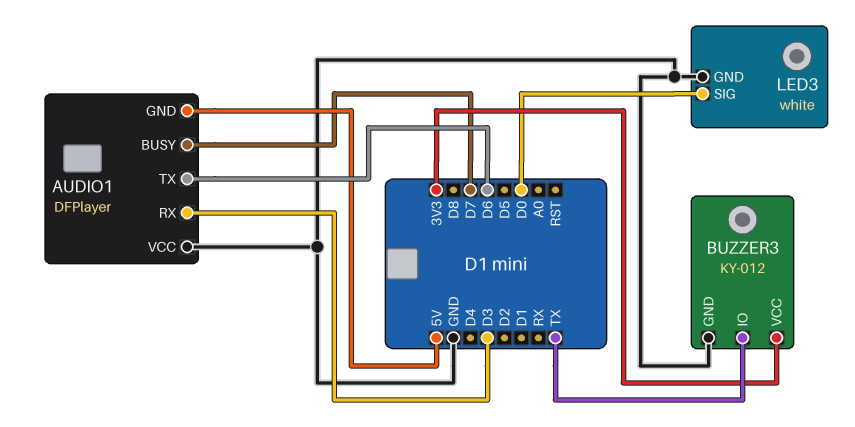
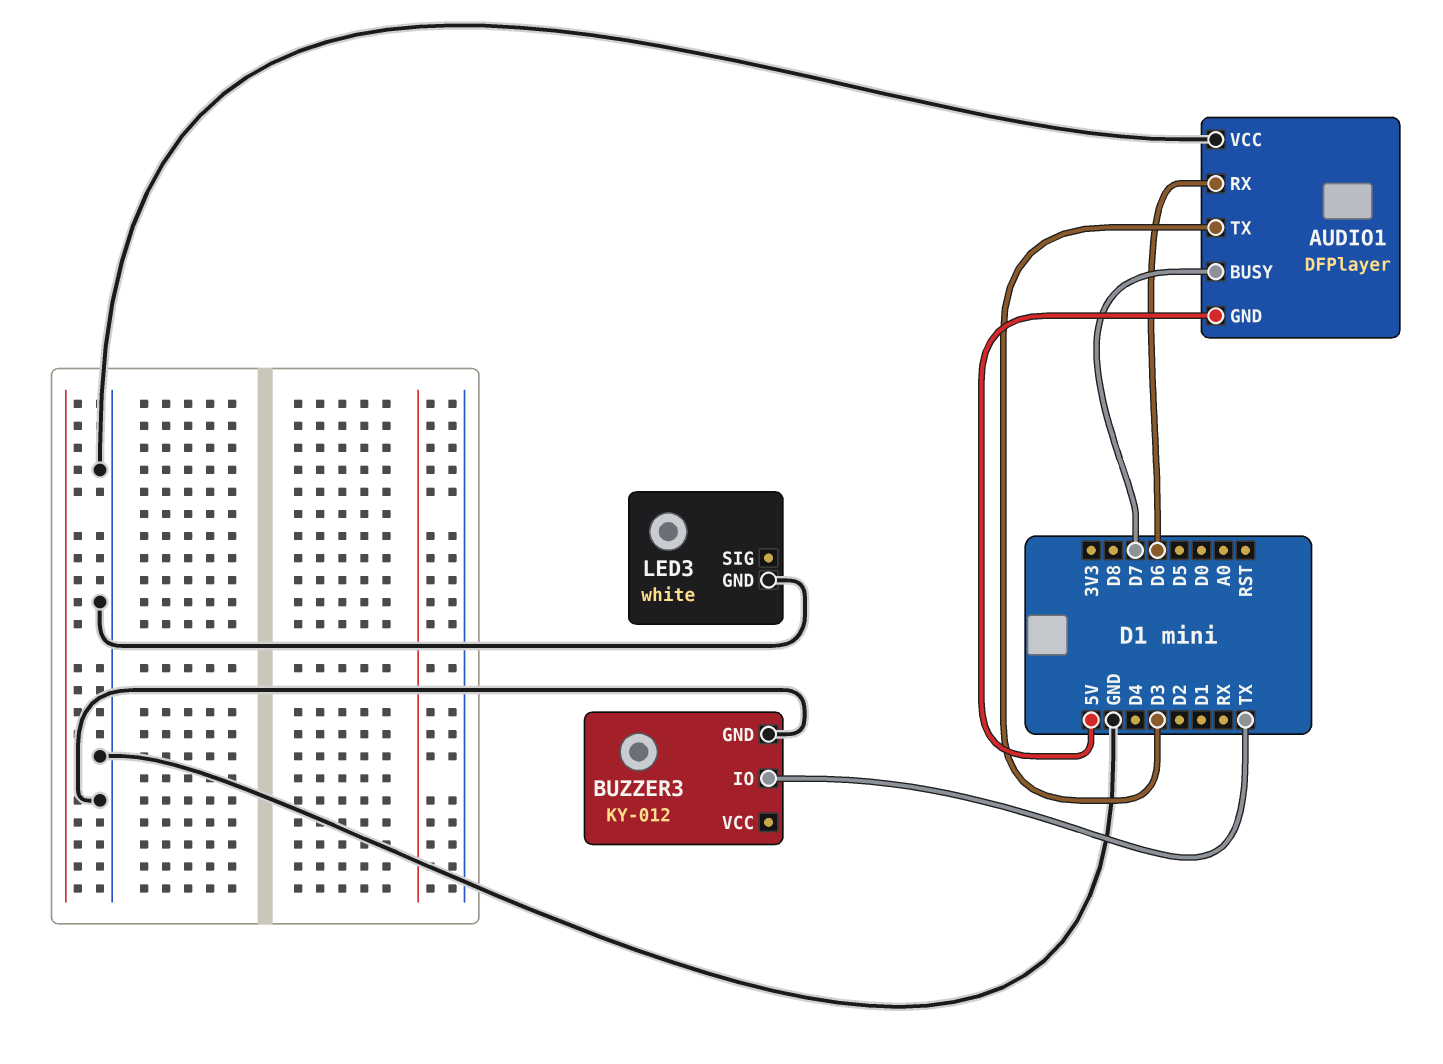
AUDIO1 pin RX: D3 -> D6
AUDIO1 pin TX: D6 -> D3
BUZZER3 pin VCC: 3V3 -> none
LED3 pin SIG: D0 -> none

